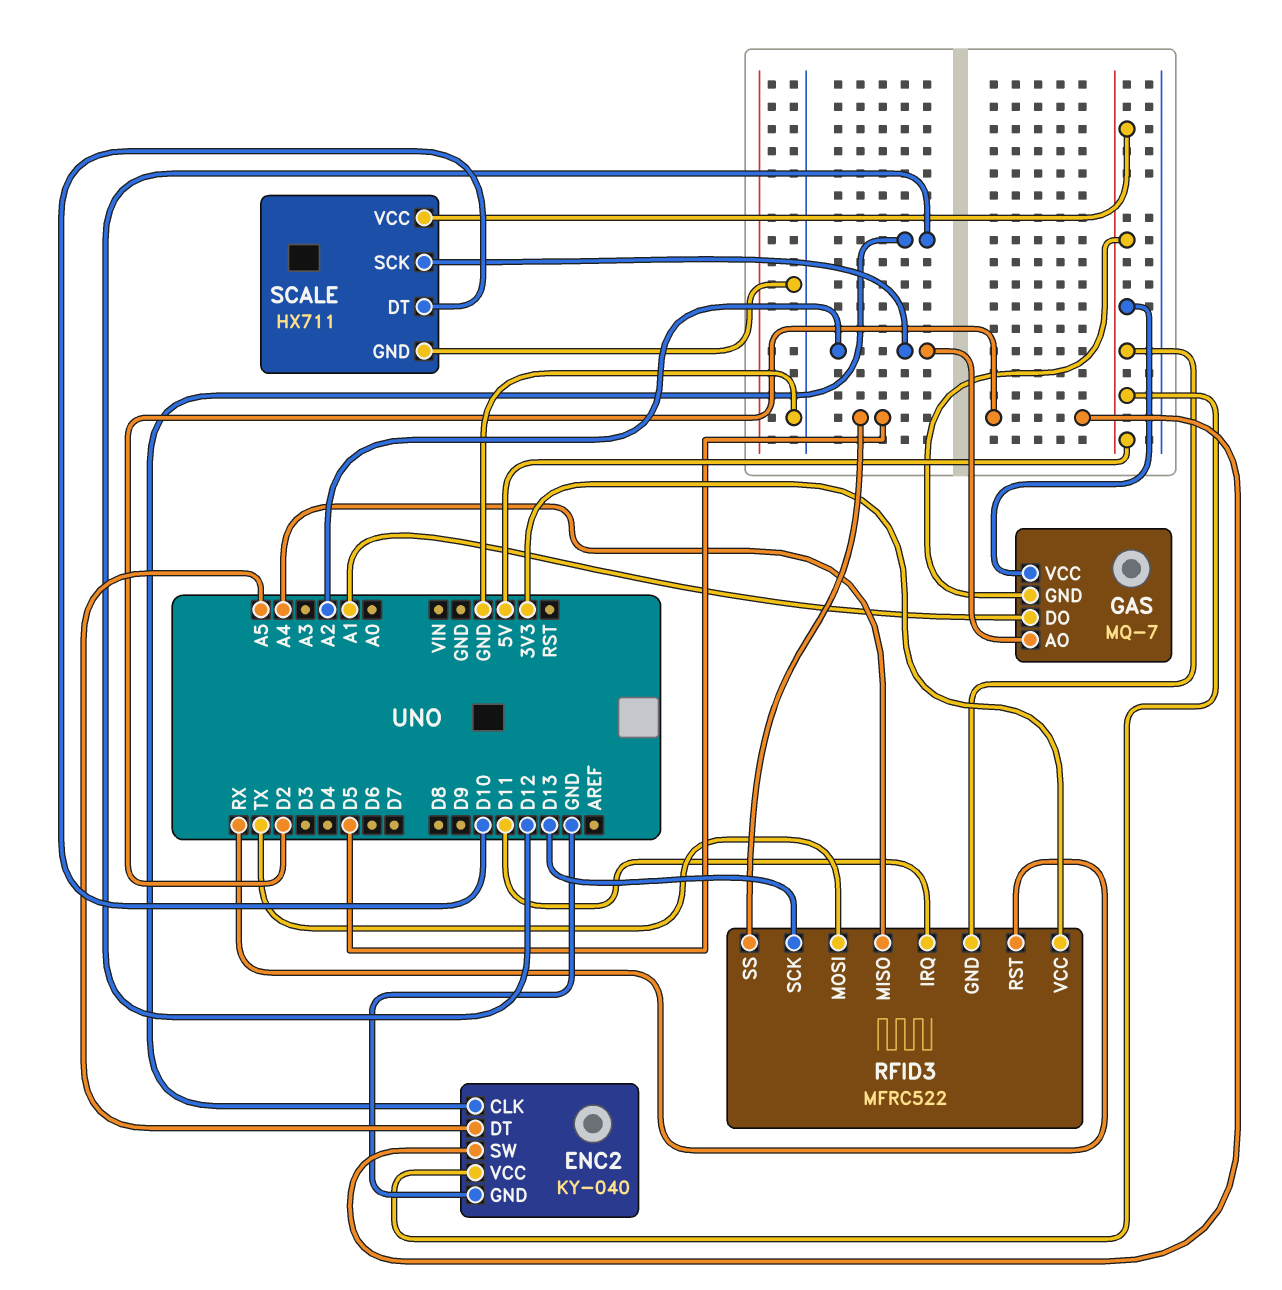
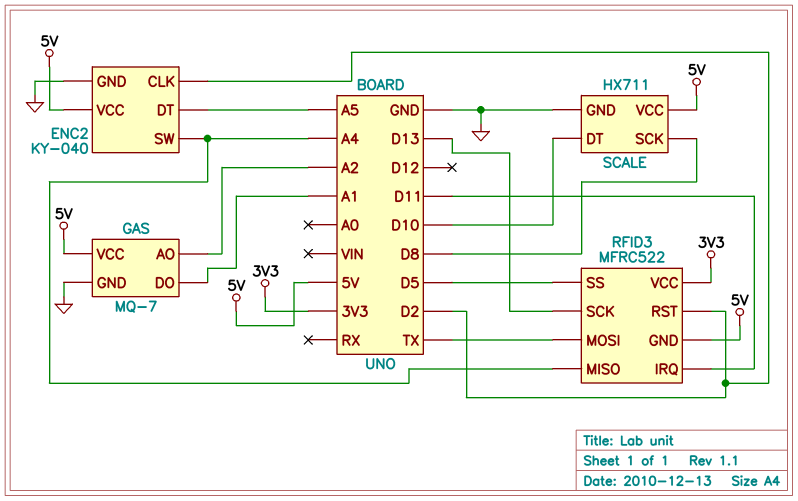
ENC2 pin CLK: D12 -> D2
ENC2 pin SW: D2 -> A4
GAS pin GND: 5V -> GND
RFID3 pin RST: RX -> D2
SCALE pin SCK: A2 -> D8

